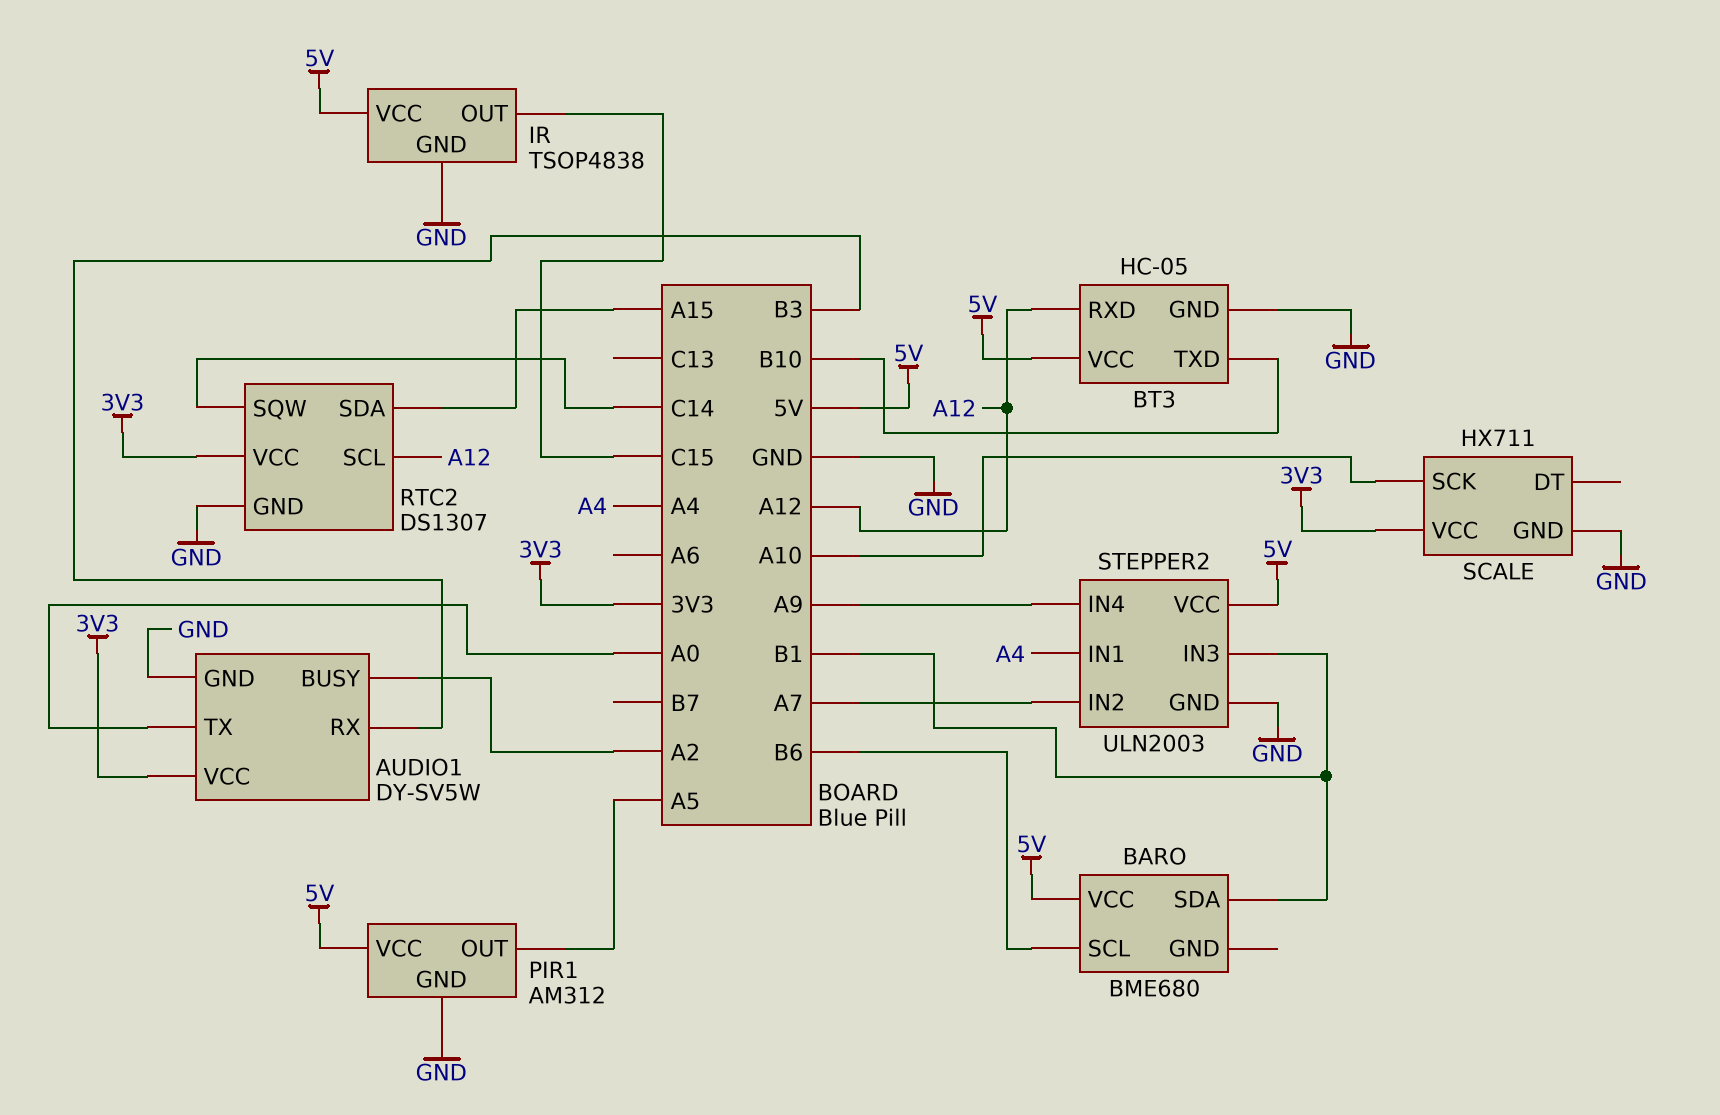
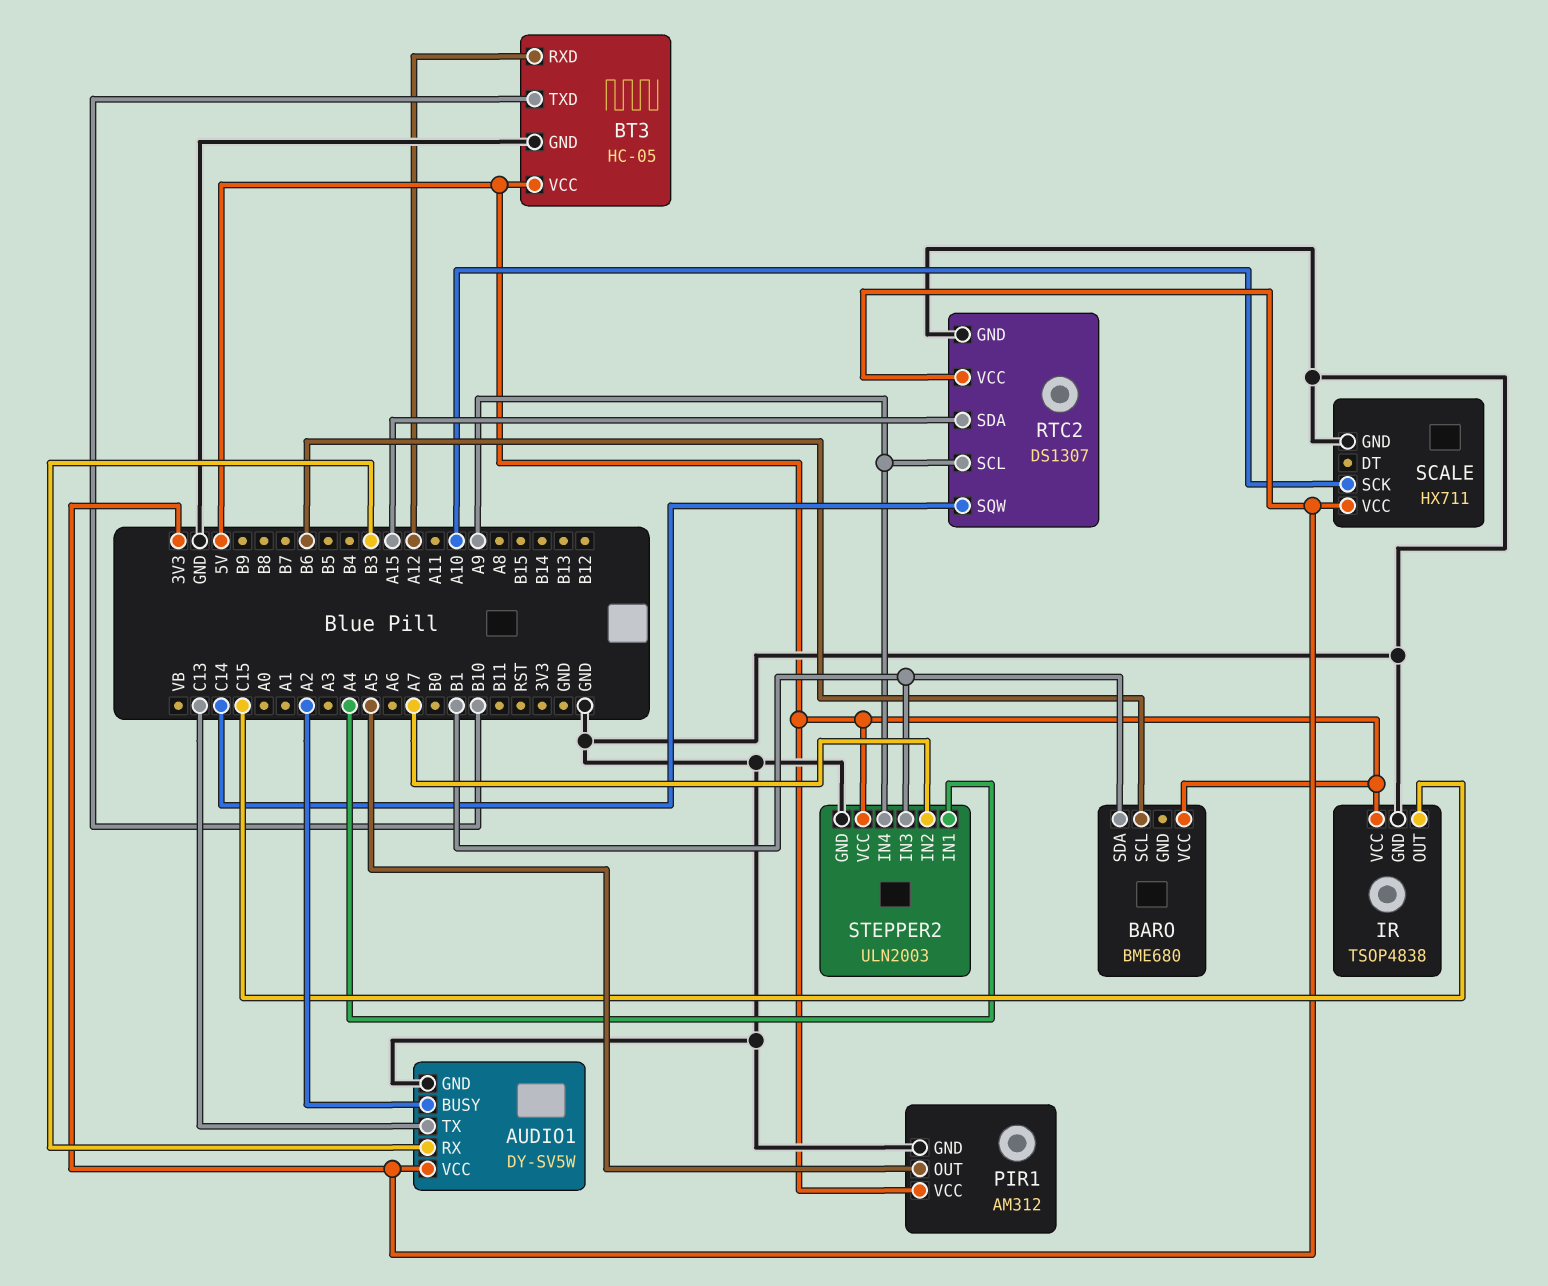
AUDIO1 pin TX: A0 -> C13
RTC2 pin SCL: A12 -> A9

